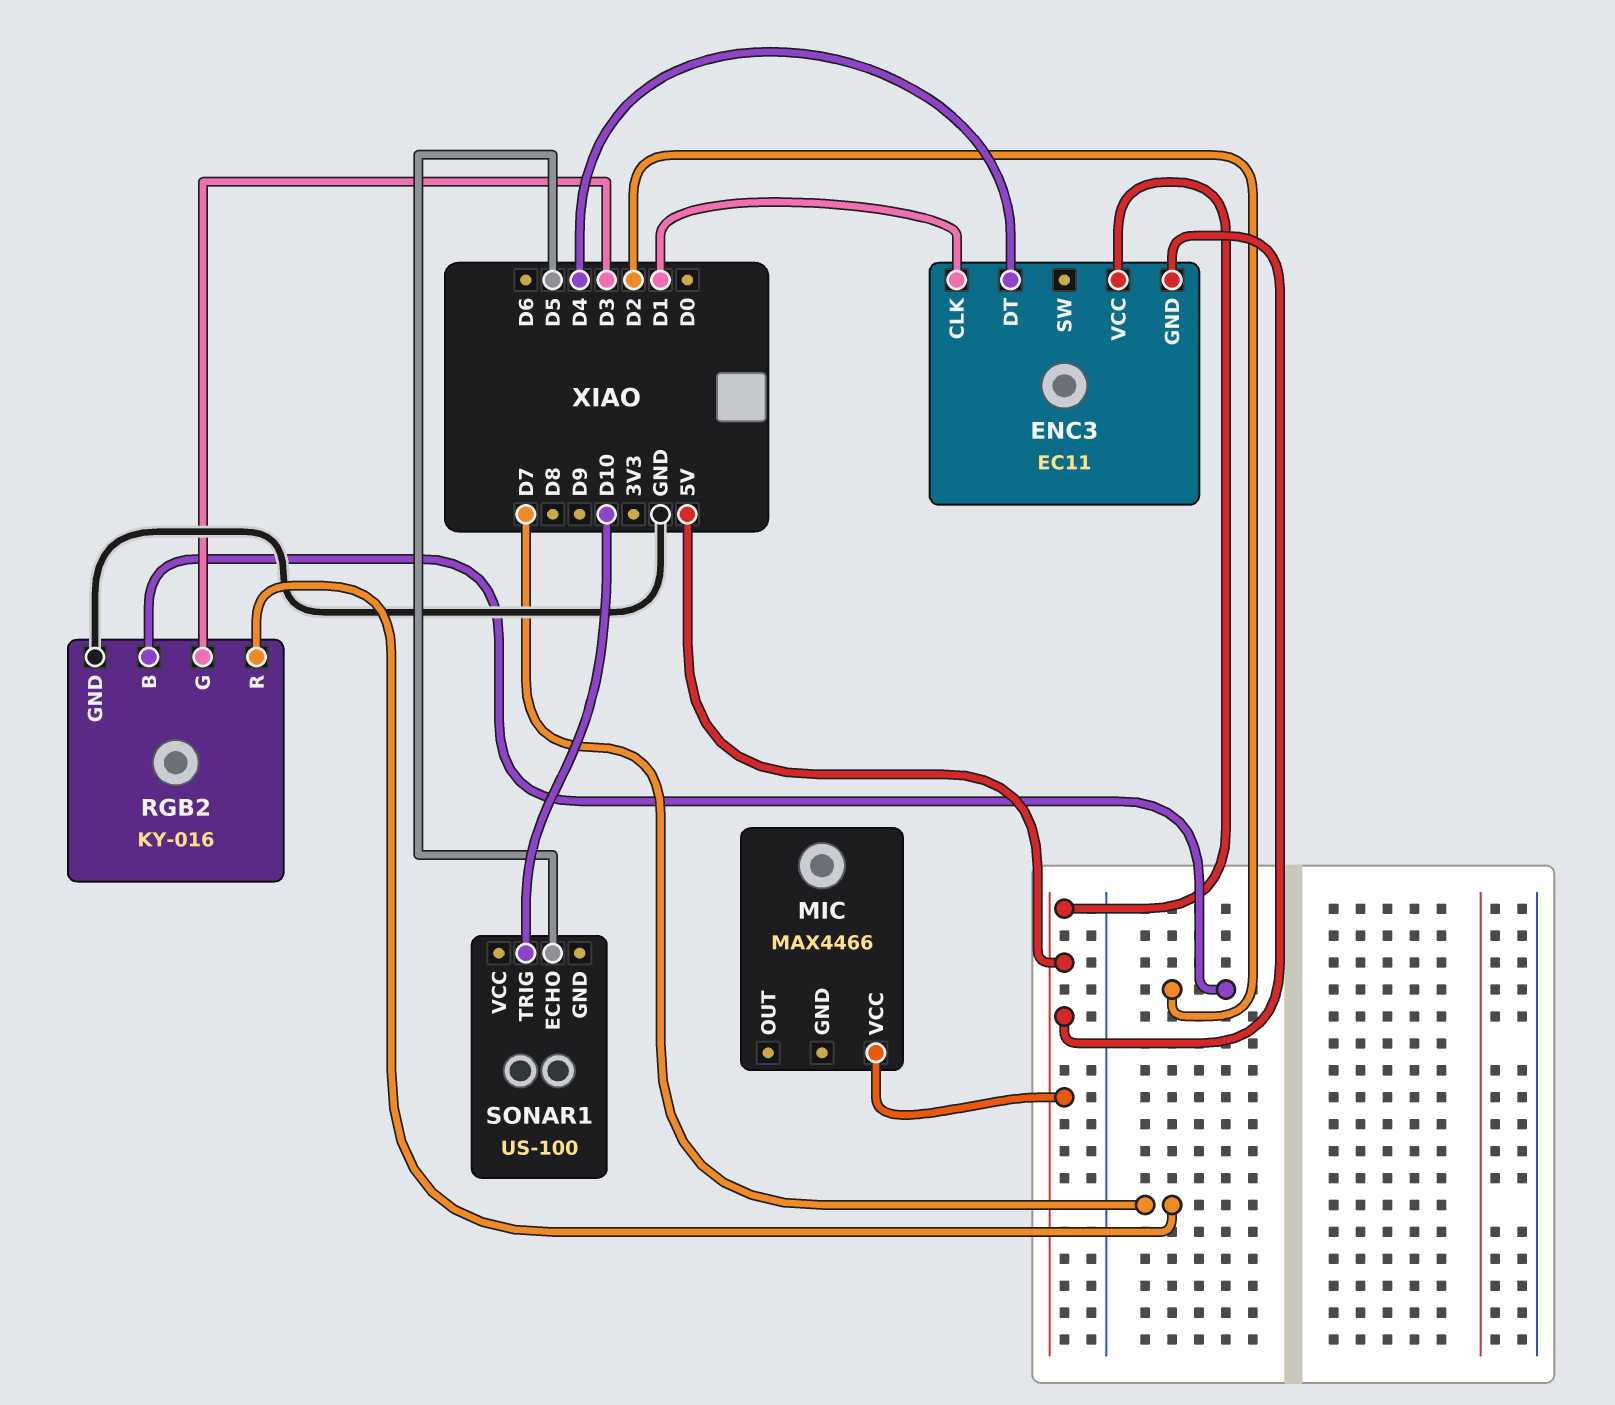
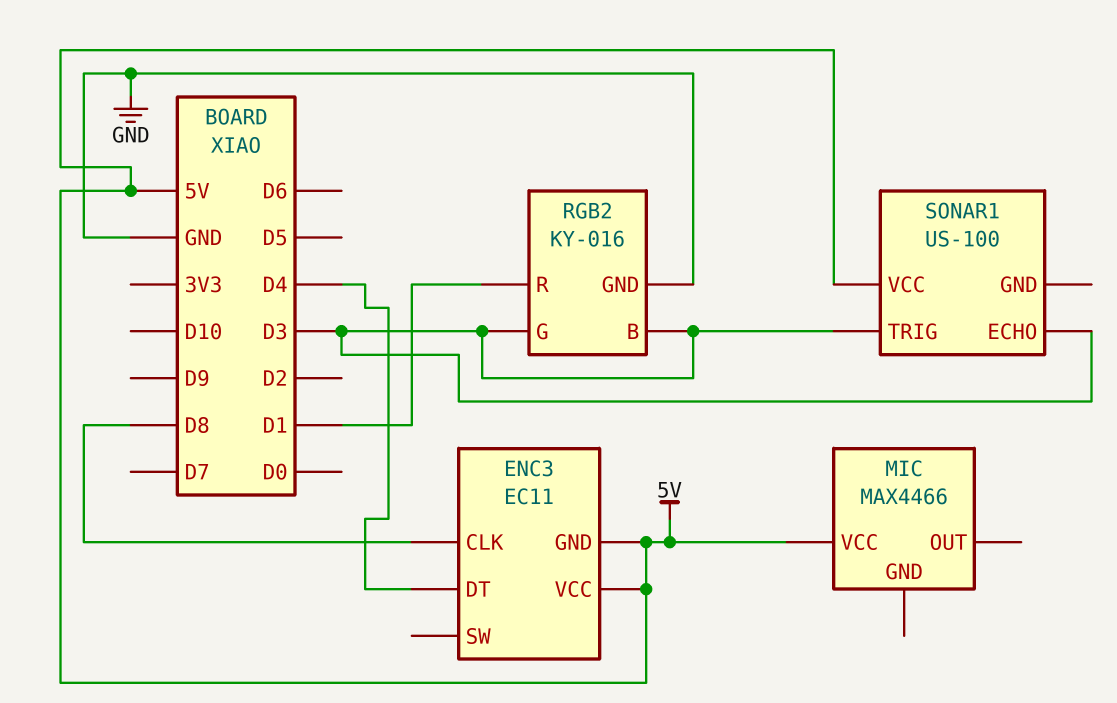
ENC3 pin CLK: D1 -> D8
RGB2 pin B: D2 -> D3
RGB2 pin R: D7 -> D1
SONAR1 pin ECHO: D5 -> D3
SONAR1 pin TRIG: D10 -> D3
SONAR1 pin VCC: none -> 5V

